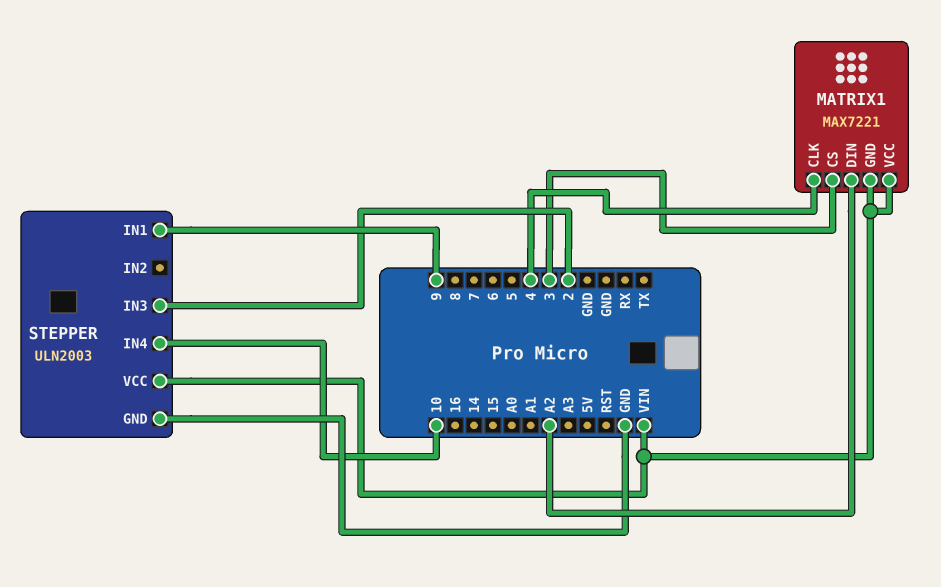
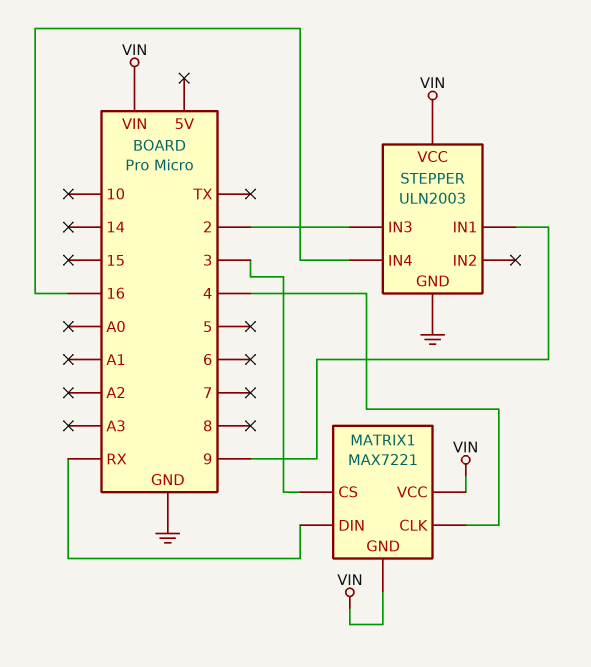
MATRIX1 pin DIN: A2 -> RX
STEPPER pin IN4: 10 -> 16

